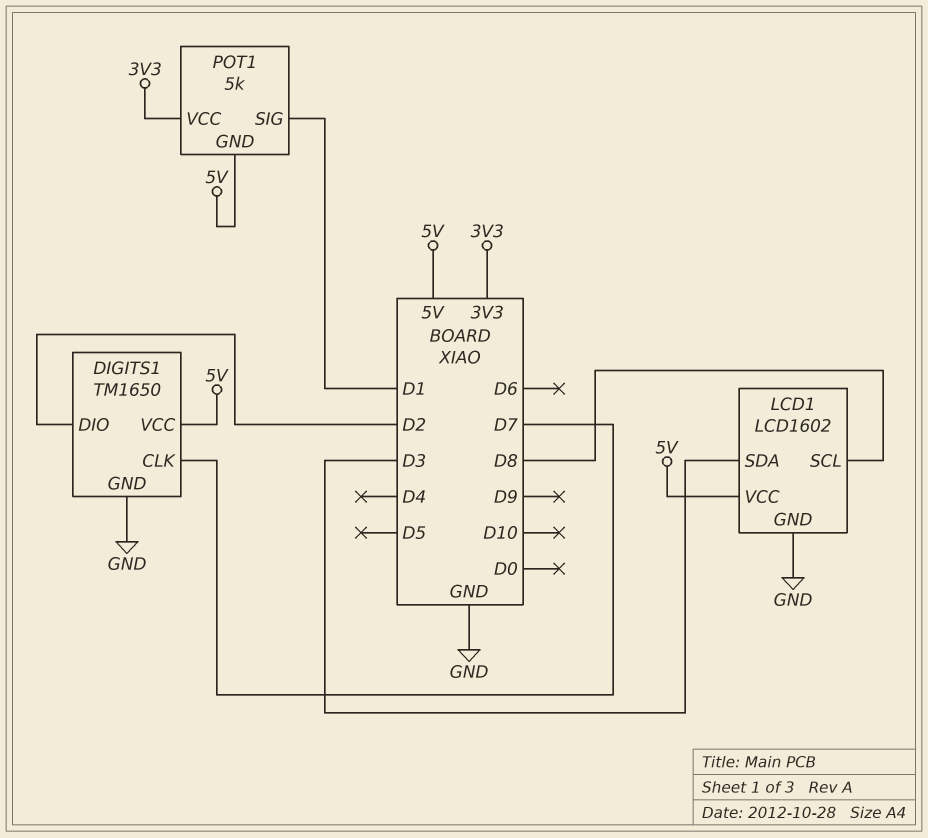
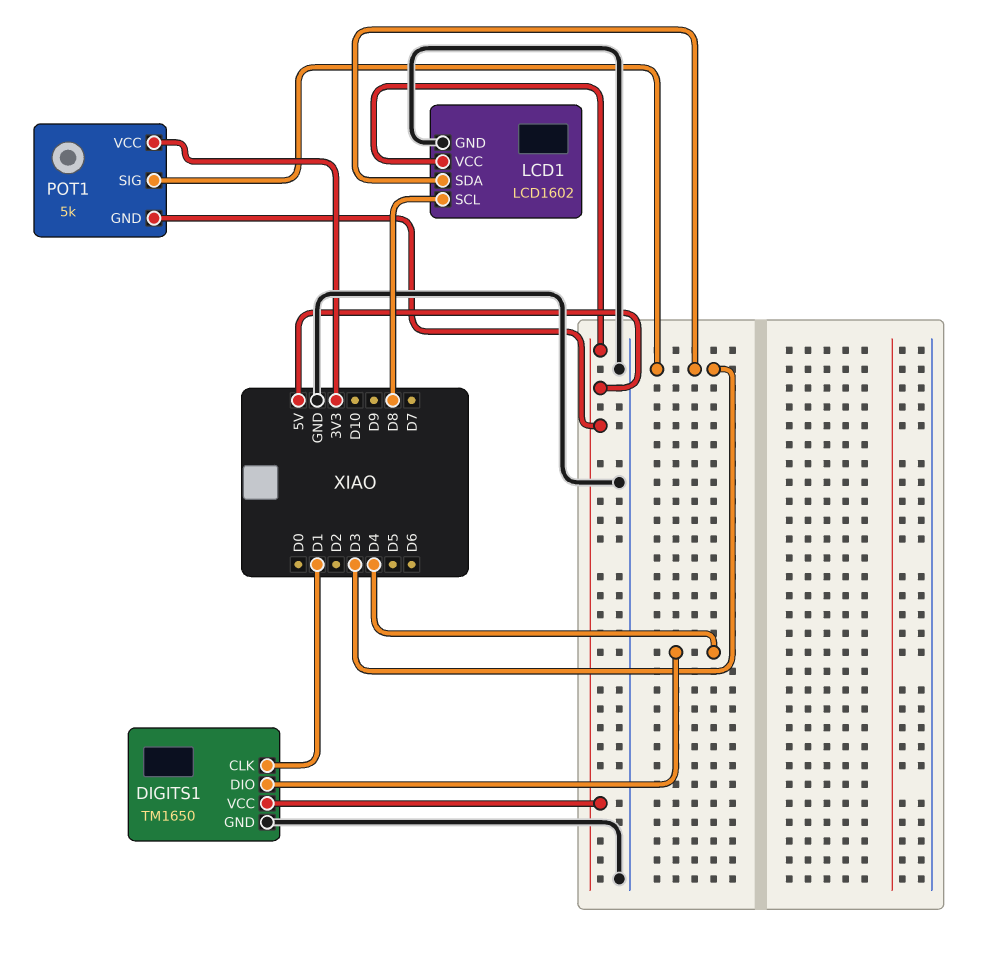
DIGITS1 pin CLK: D7 -> D1
DIGITS1 pin DIO: D2 -> D4
POT1 pin SIG: D1 -> D3

